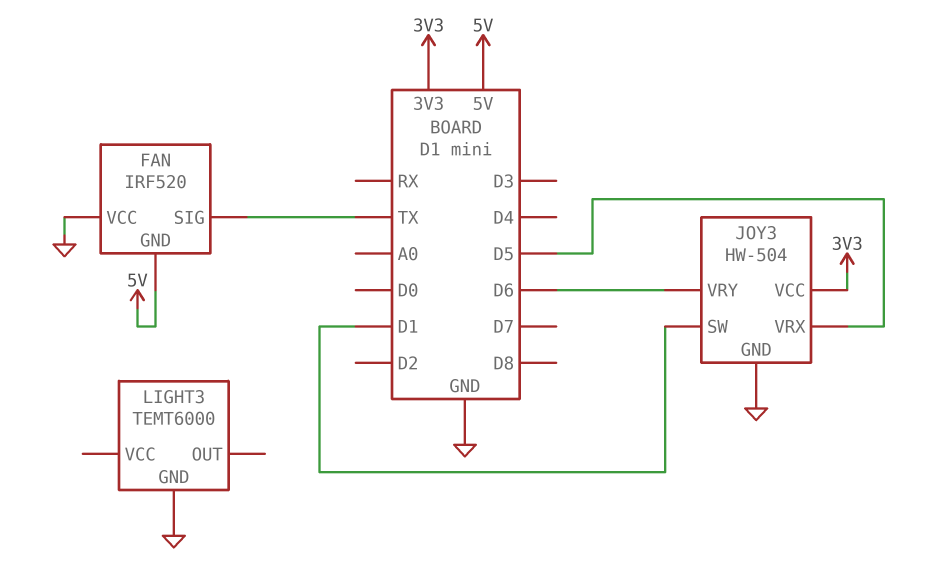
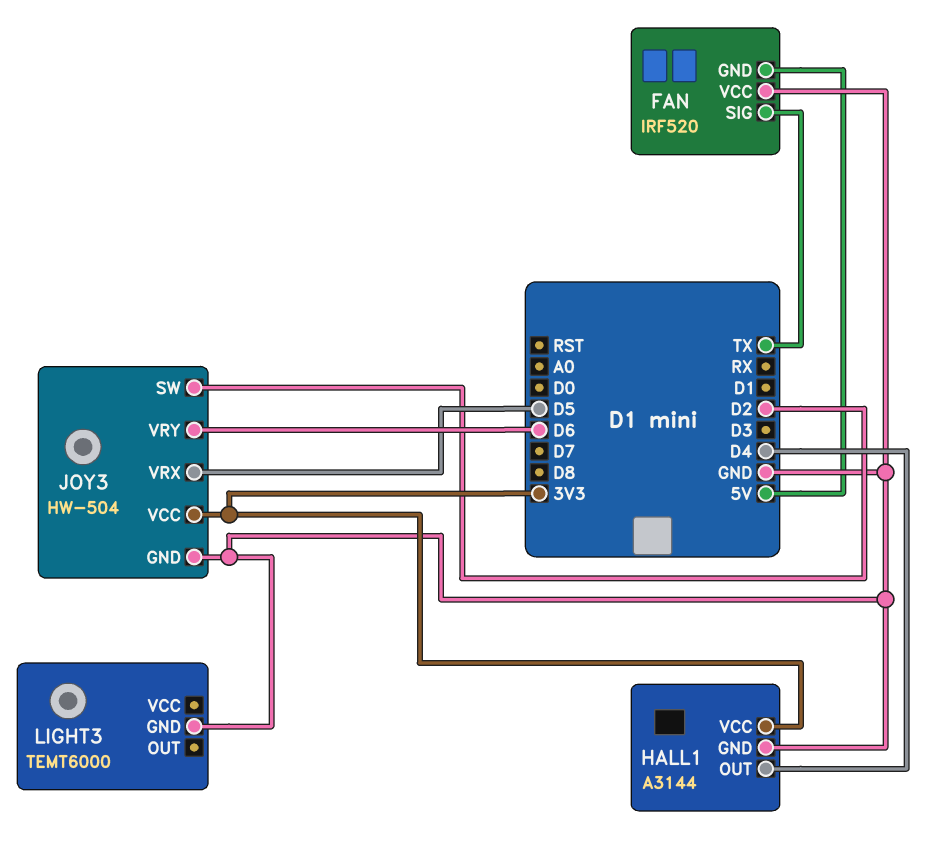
HALL1: none -> A3144
HALL1 pin GND: none -> GND
HALL1 pin OUT: none -> D4
HALL1 pin VCC: none -> 3V3
JOY3 pin SW: D1 -> D2

